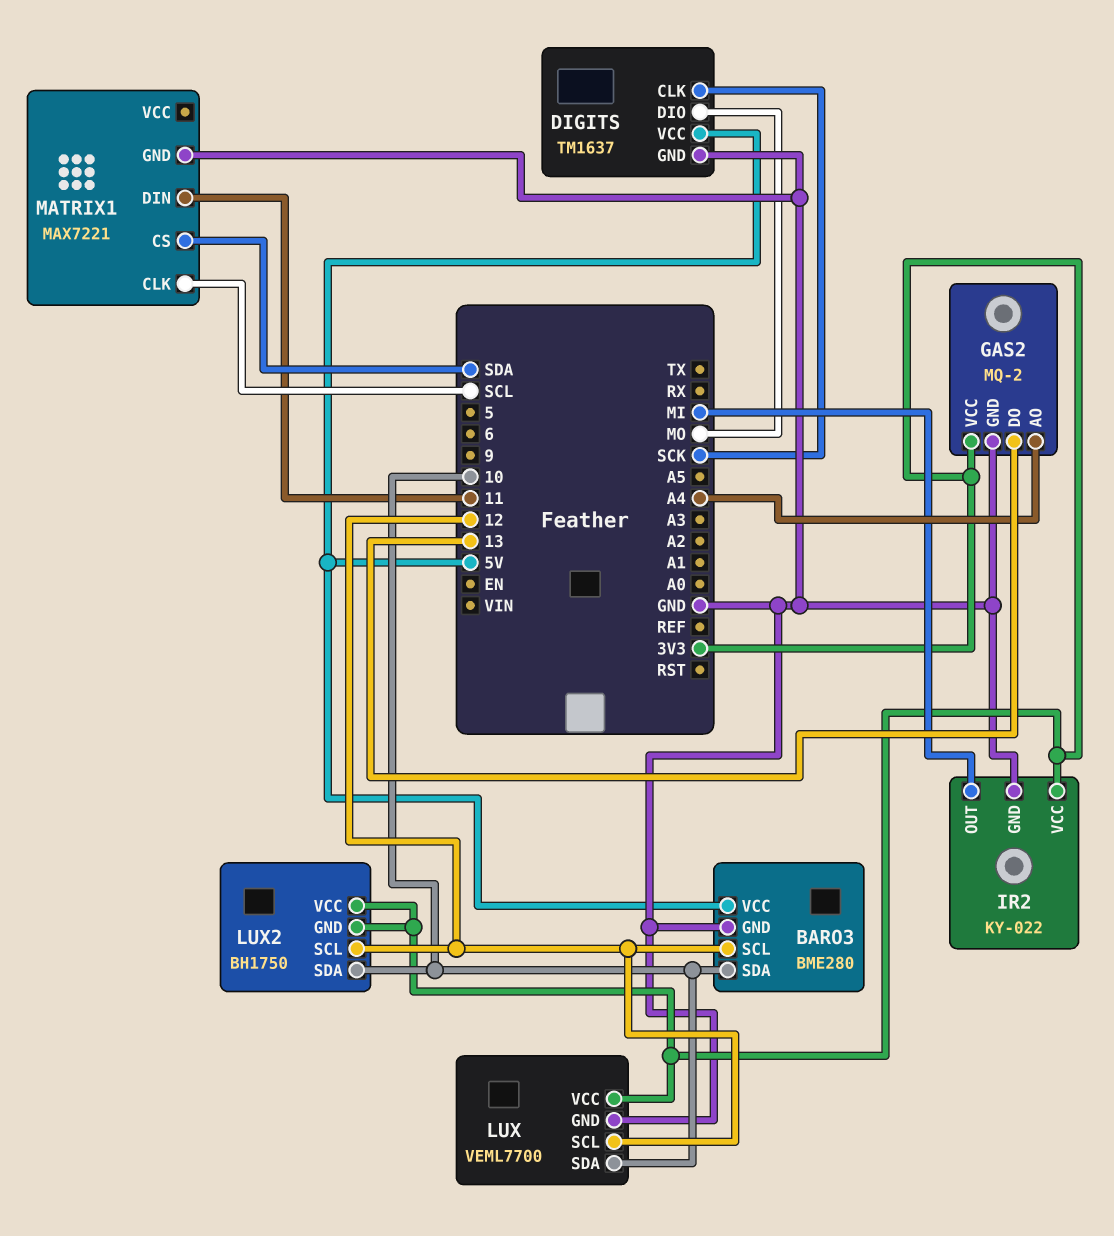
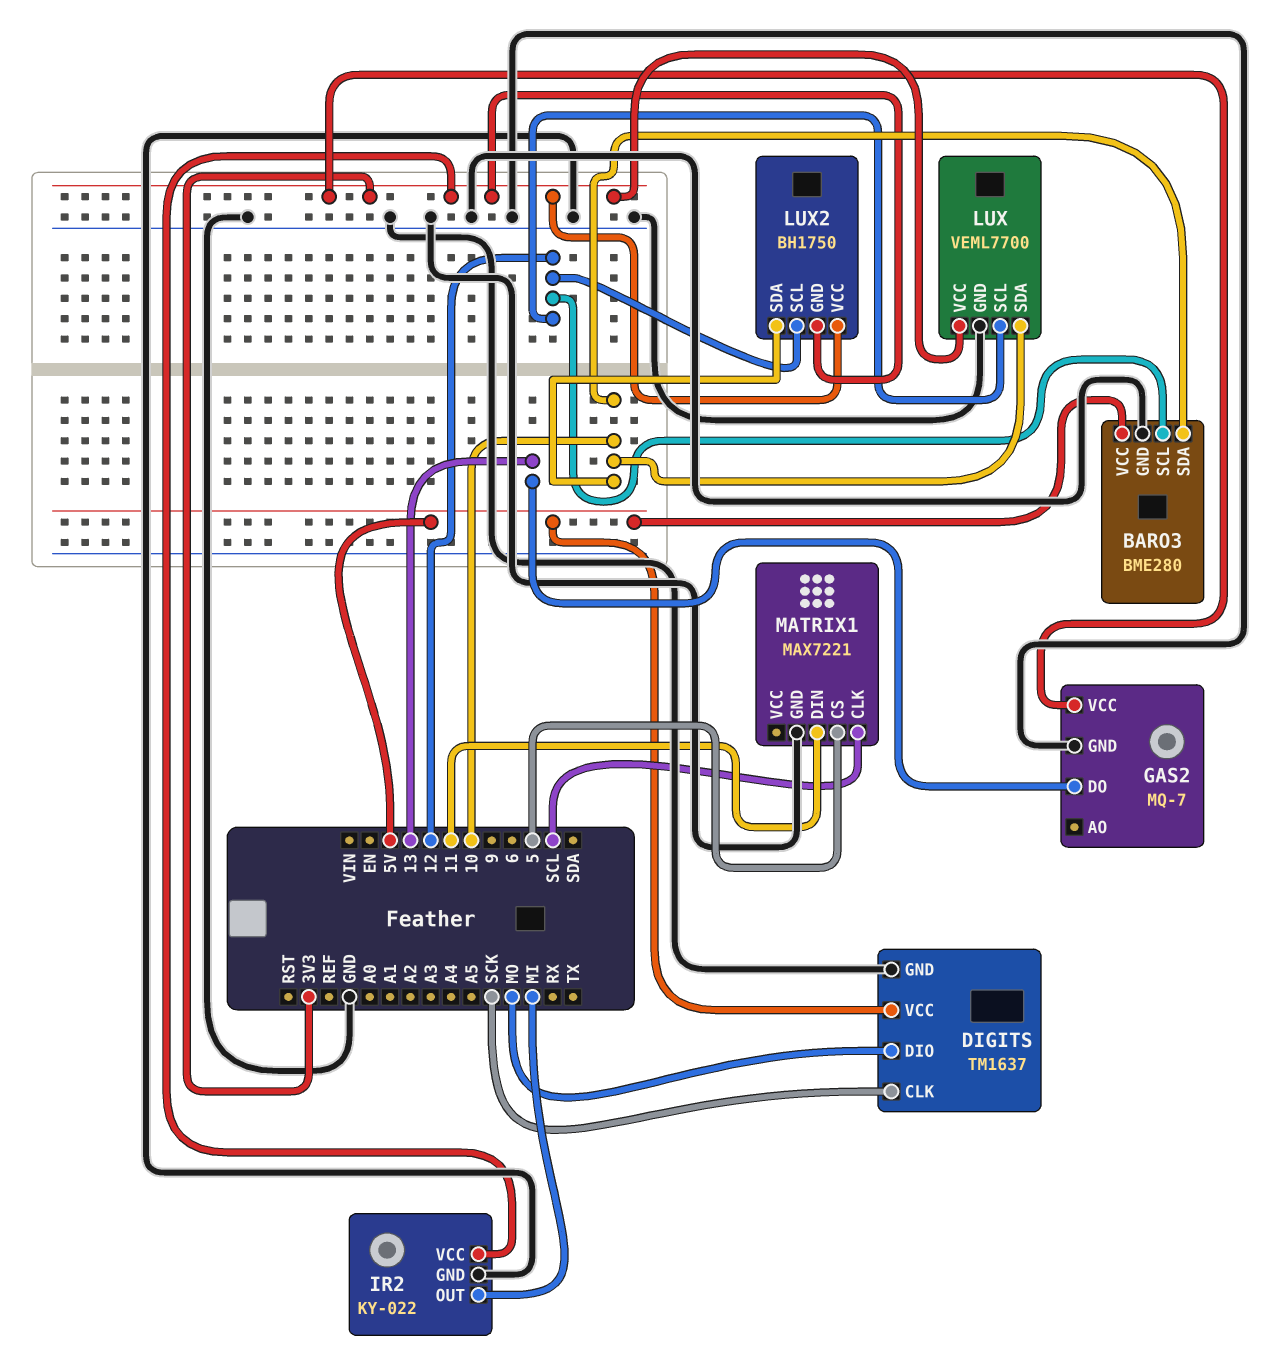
GAS2: MQ-2 -> MQ-7
GAS2 pin AO: A4 -> none
MATRIX1 pin CS: SDA -> 5

